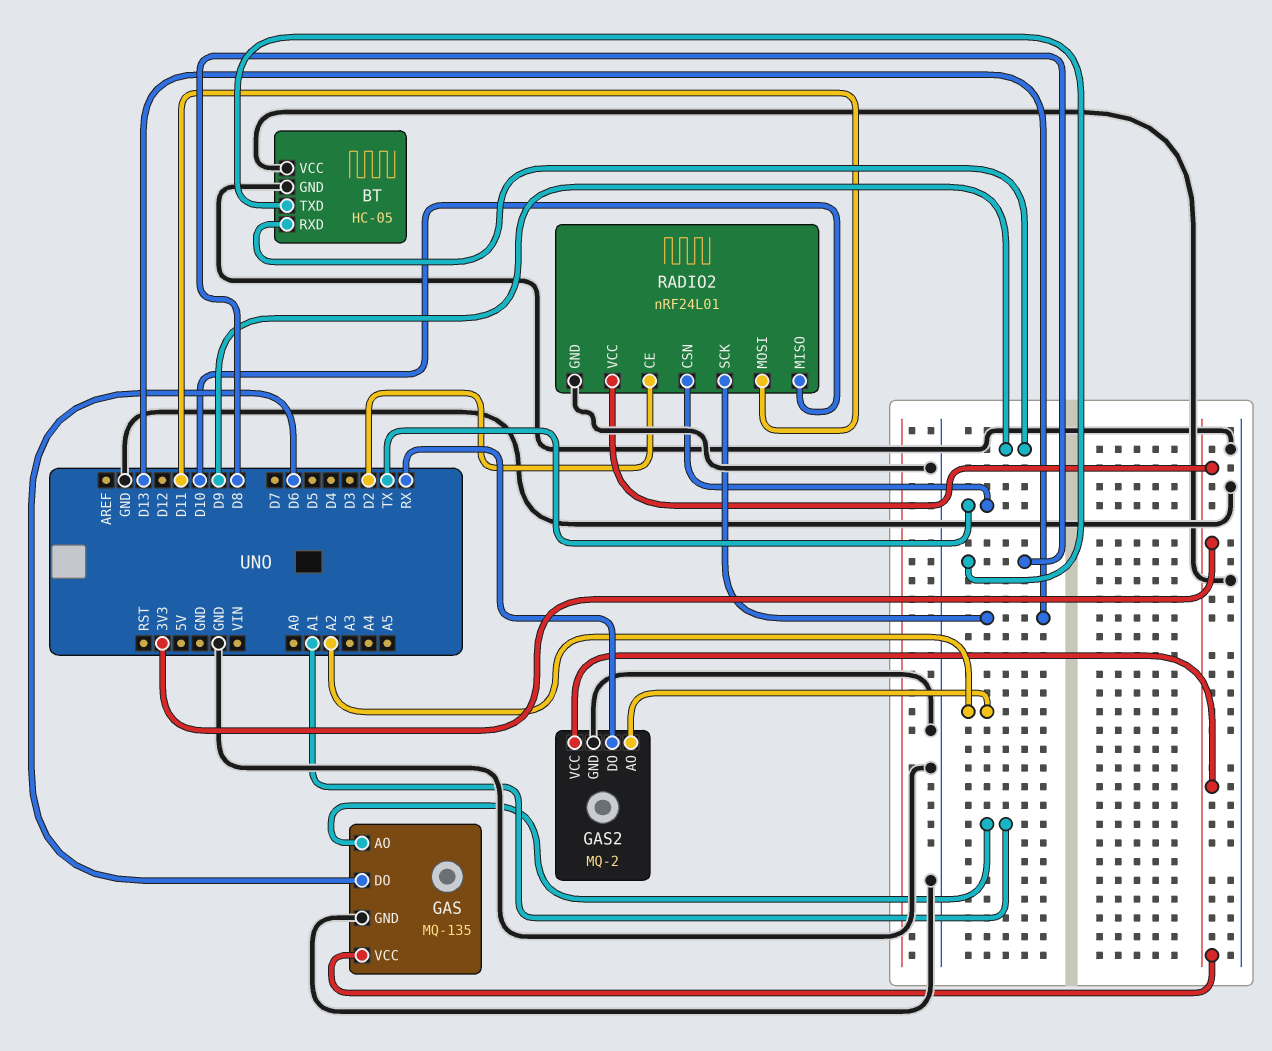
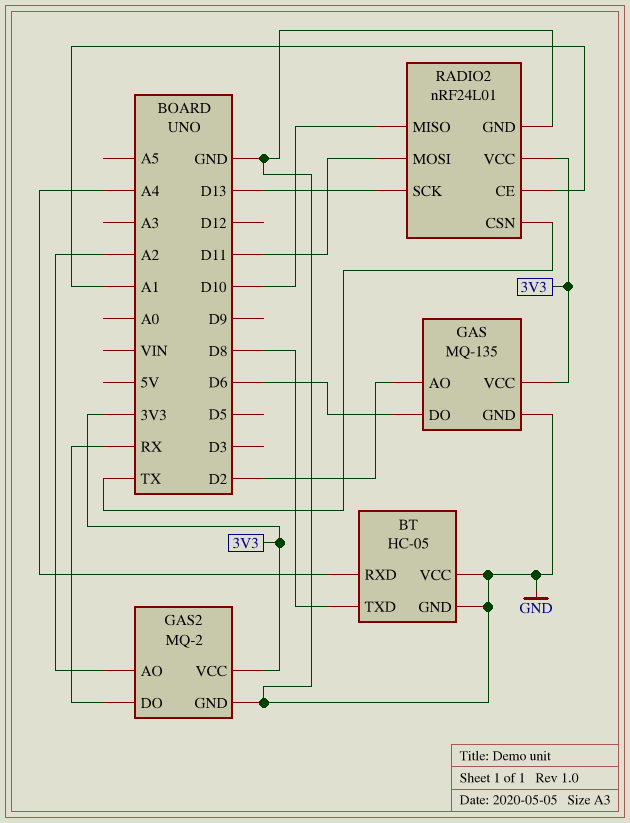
BT pin RXD: D9 -> A4
GAS pin AO: A1 -> D2
RADIO2 pin CE: D2 -> A1

